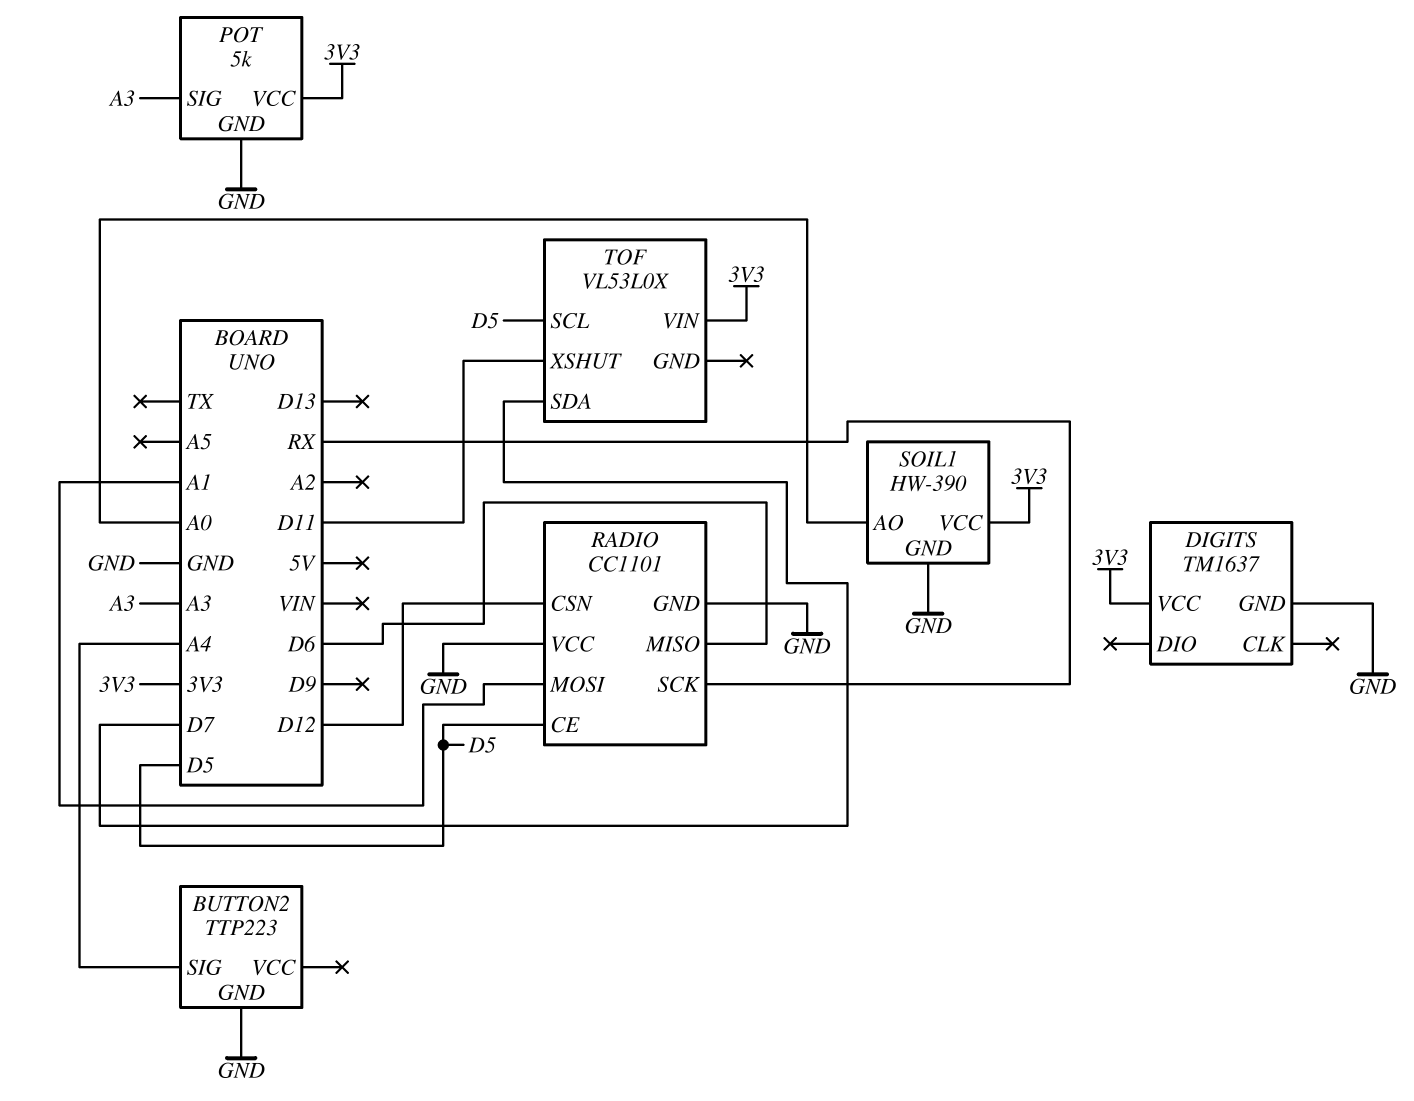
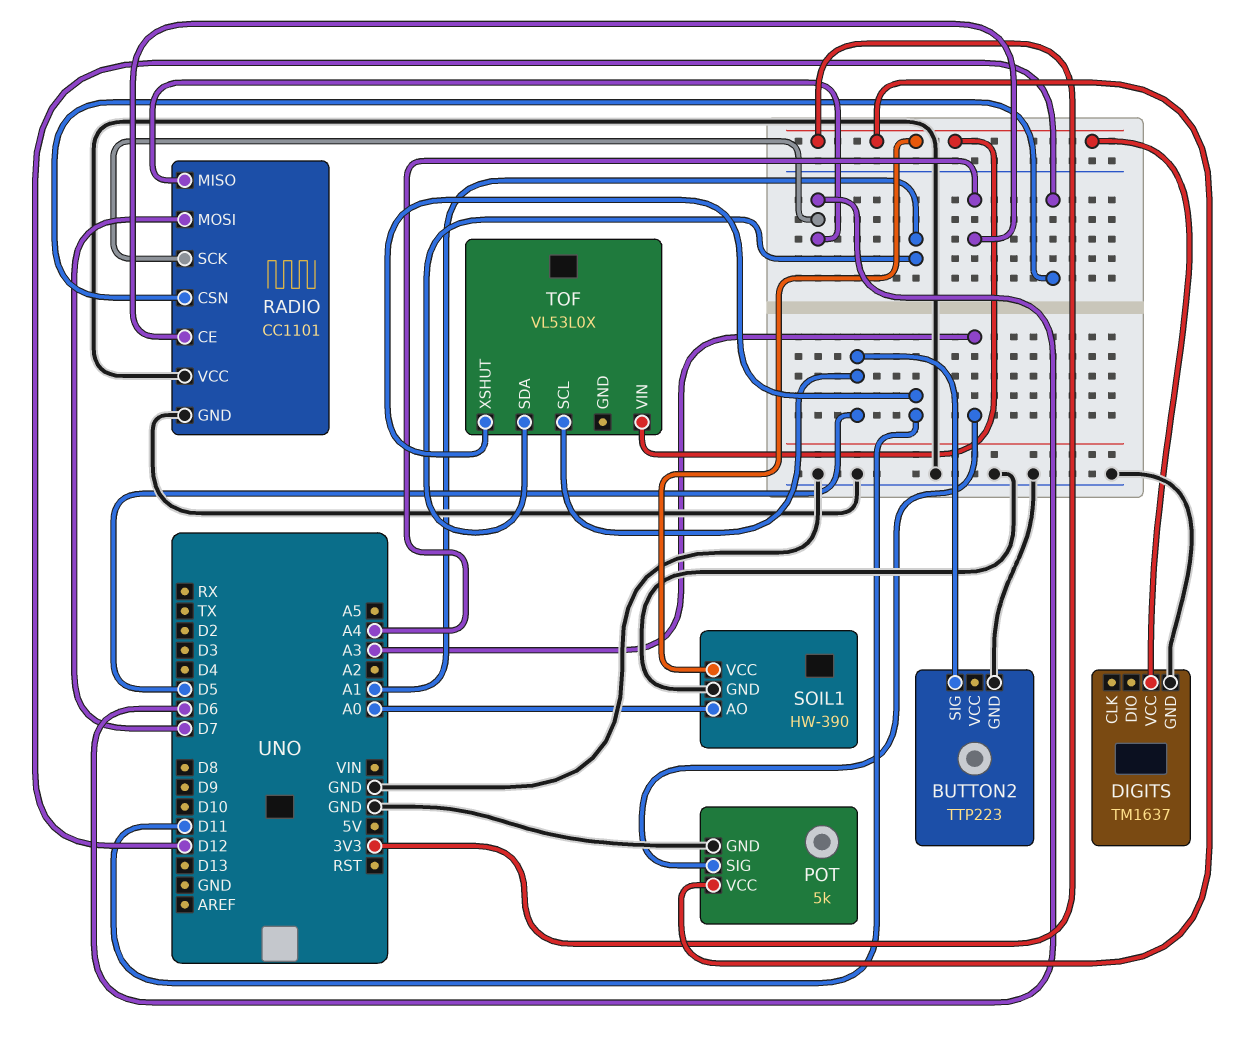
BUTTON2 pin SIG: A4 -> D5
RADIO pin CE: D5 -> A4
RADIO pin MOSI: A1 -> D7
RADIO pin SCK: RX -> D6
TOF pin SDA: D7 -> A1

